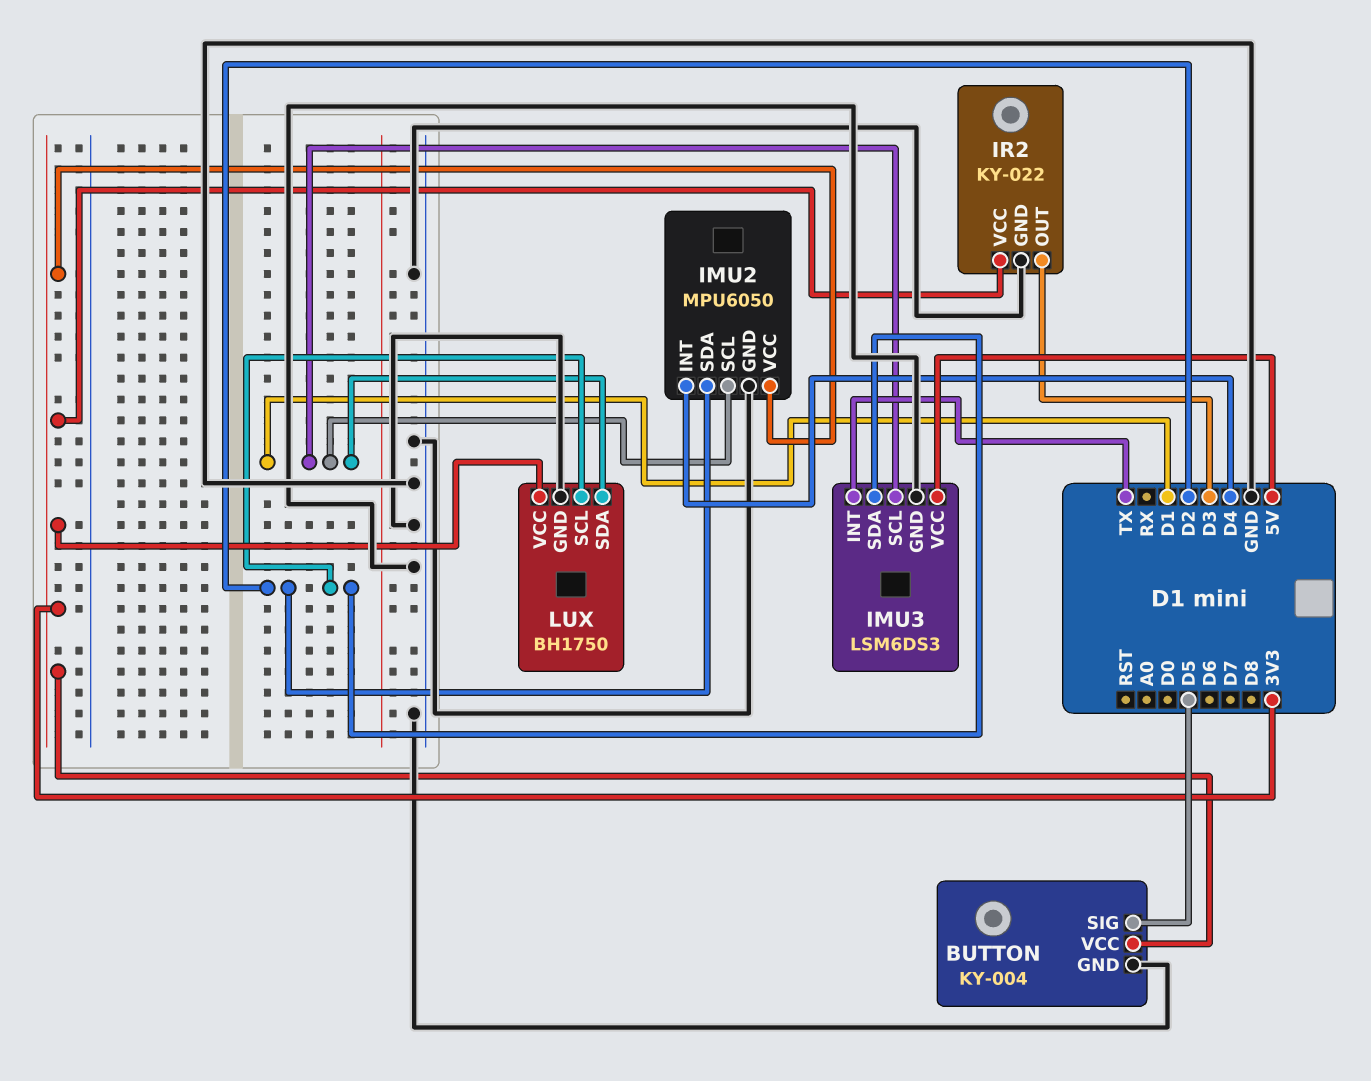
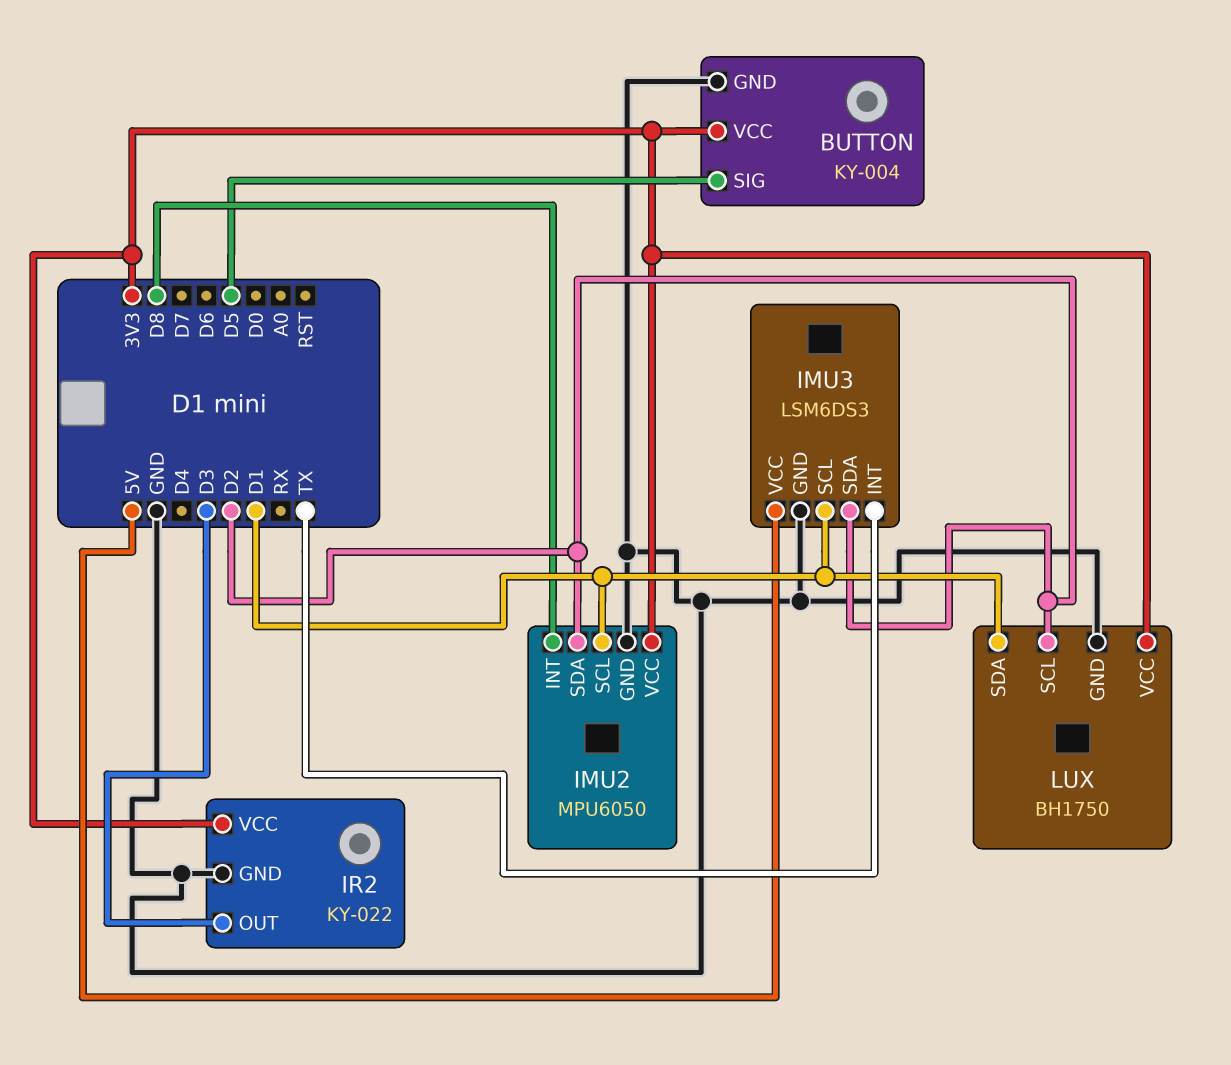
IMU2 pin INT: D4 -> D8

